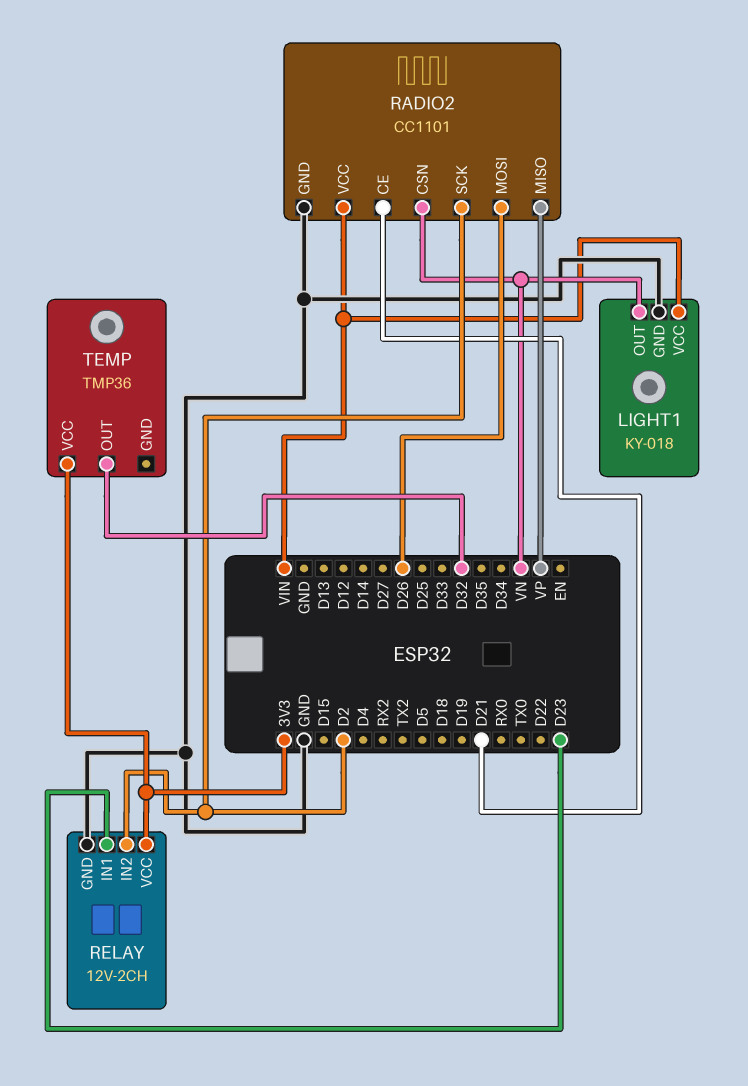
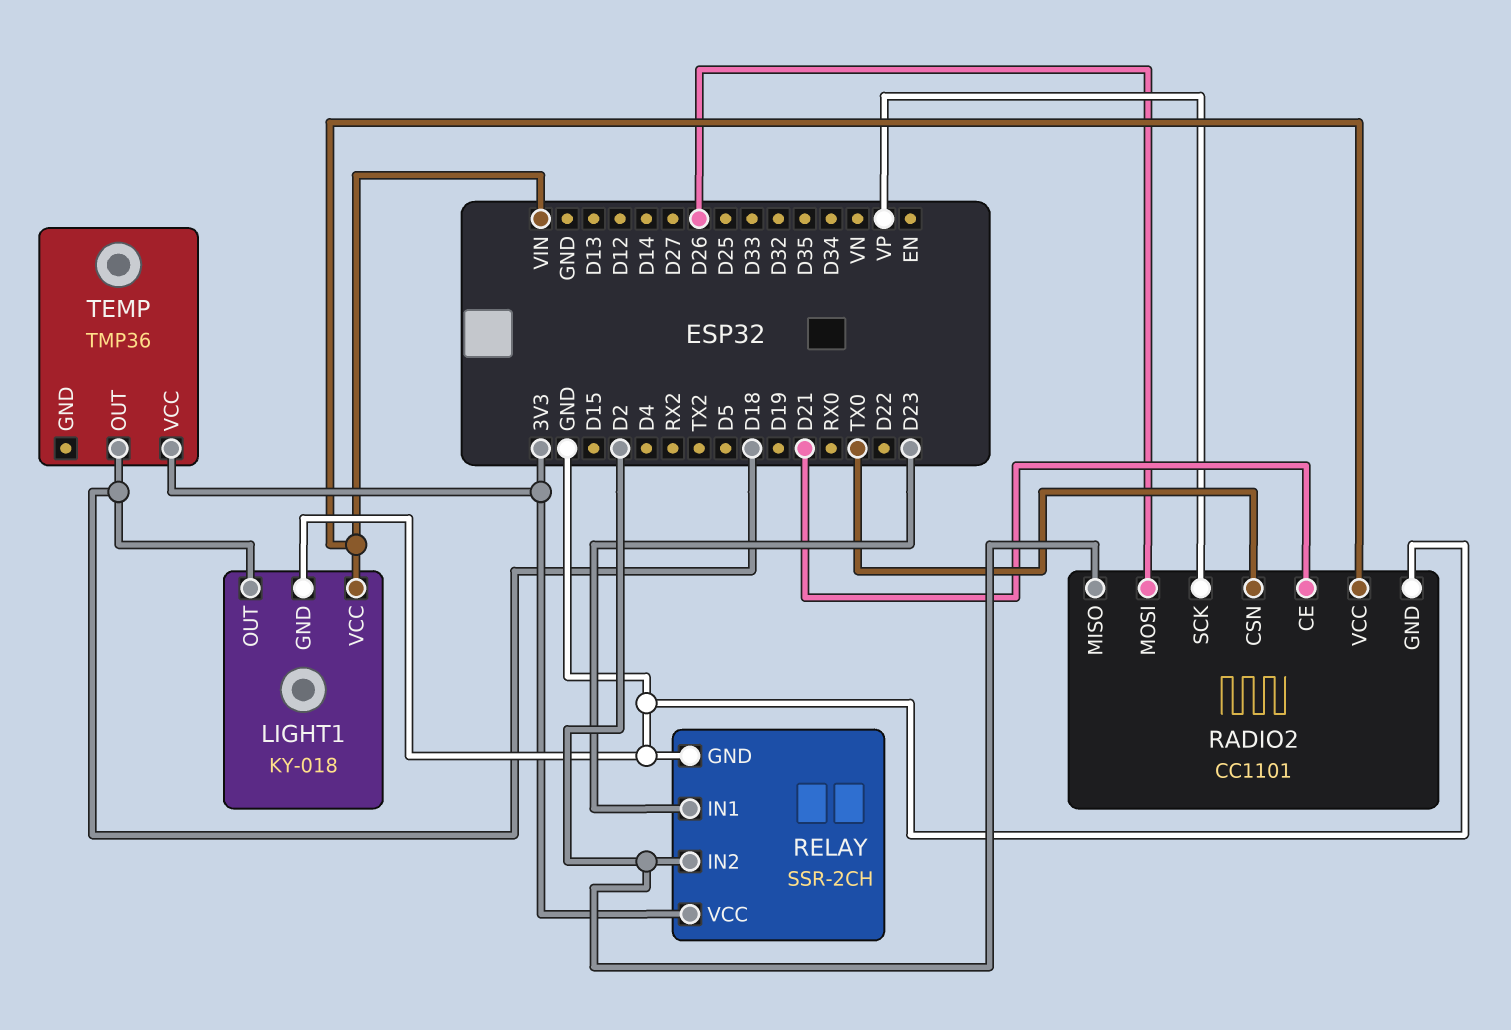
LIGHT1 pin OUT: VN -> D18
RADIO2 pin CSN: VN -> TX0
RADIO2 pin MISO: VP -> D2
RADIO2 pin SCK: D2 -> VP
RELAY: 12V-2CH -> SSR-2CH
TEMP pin OUT: D32 -> D18

